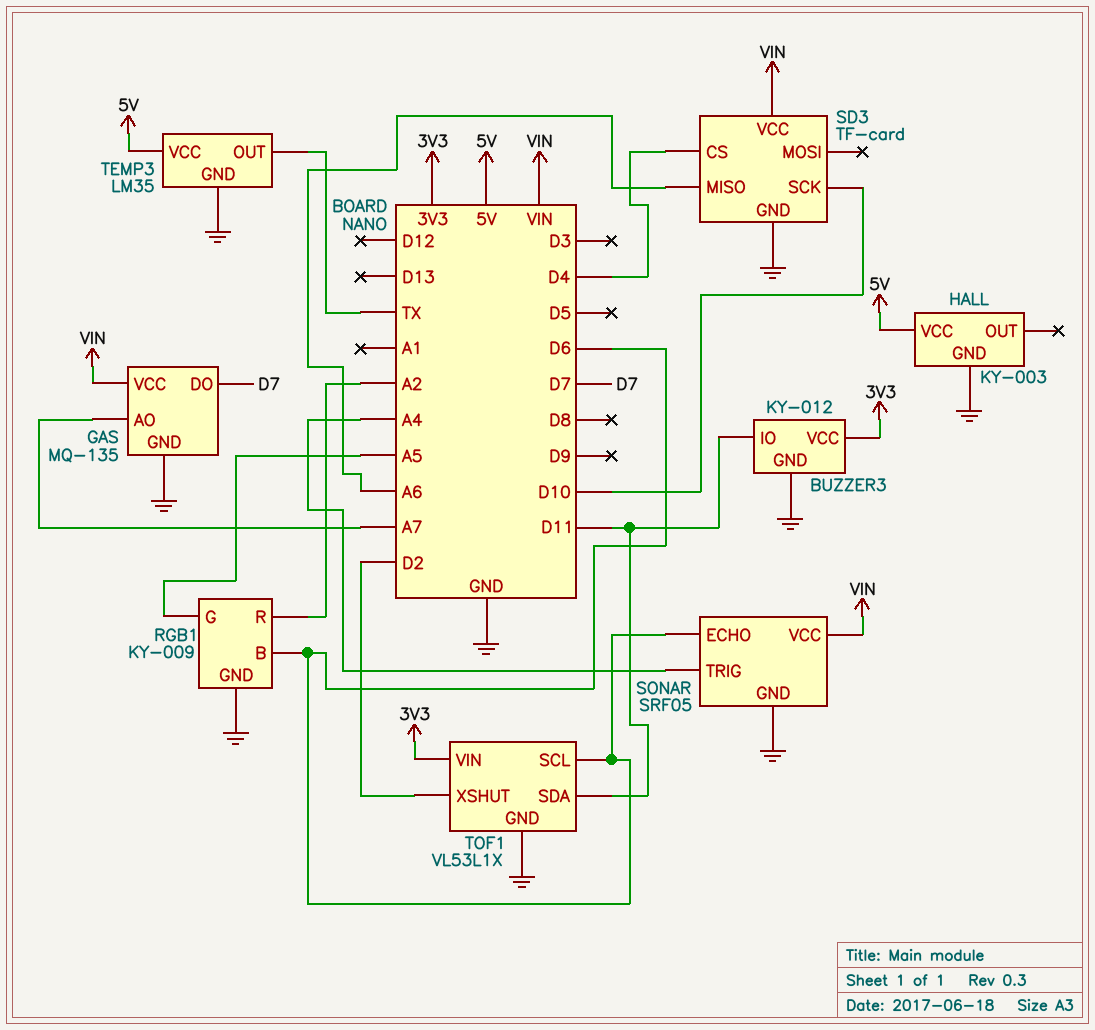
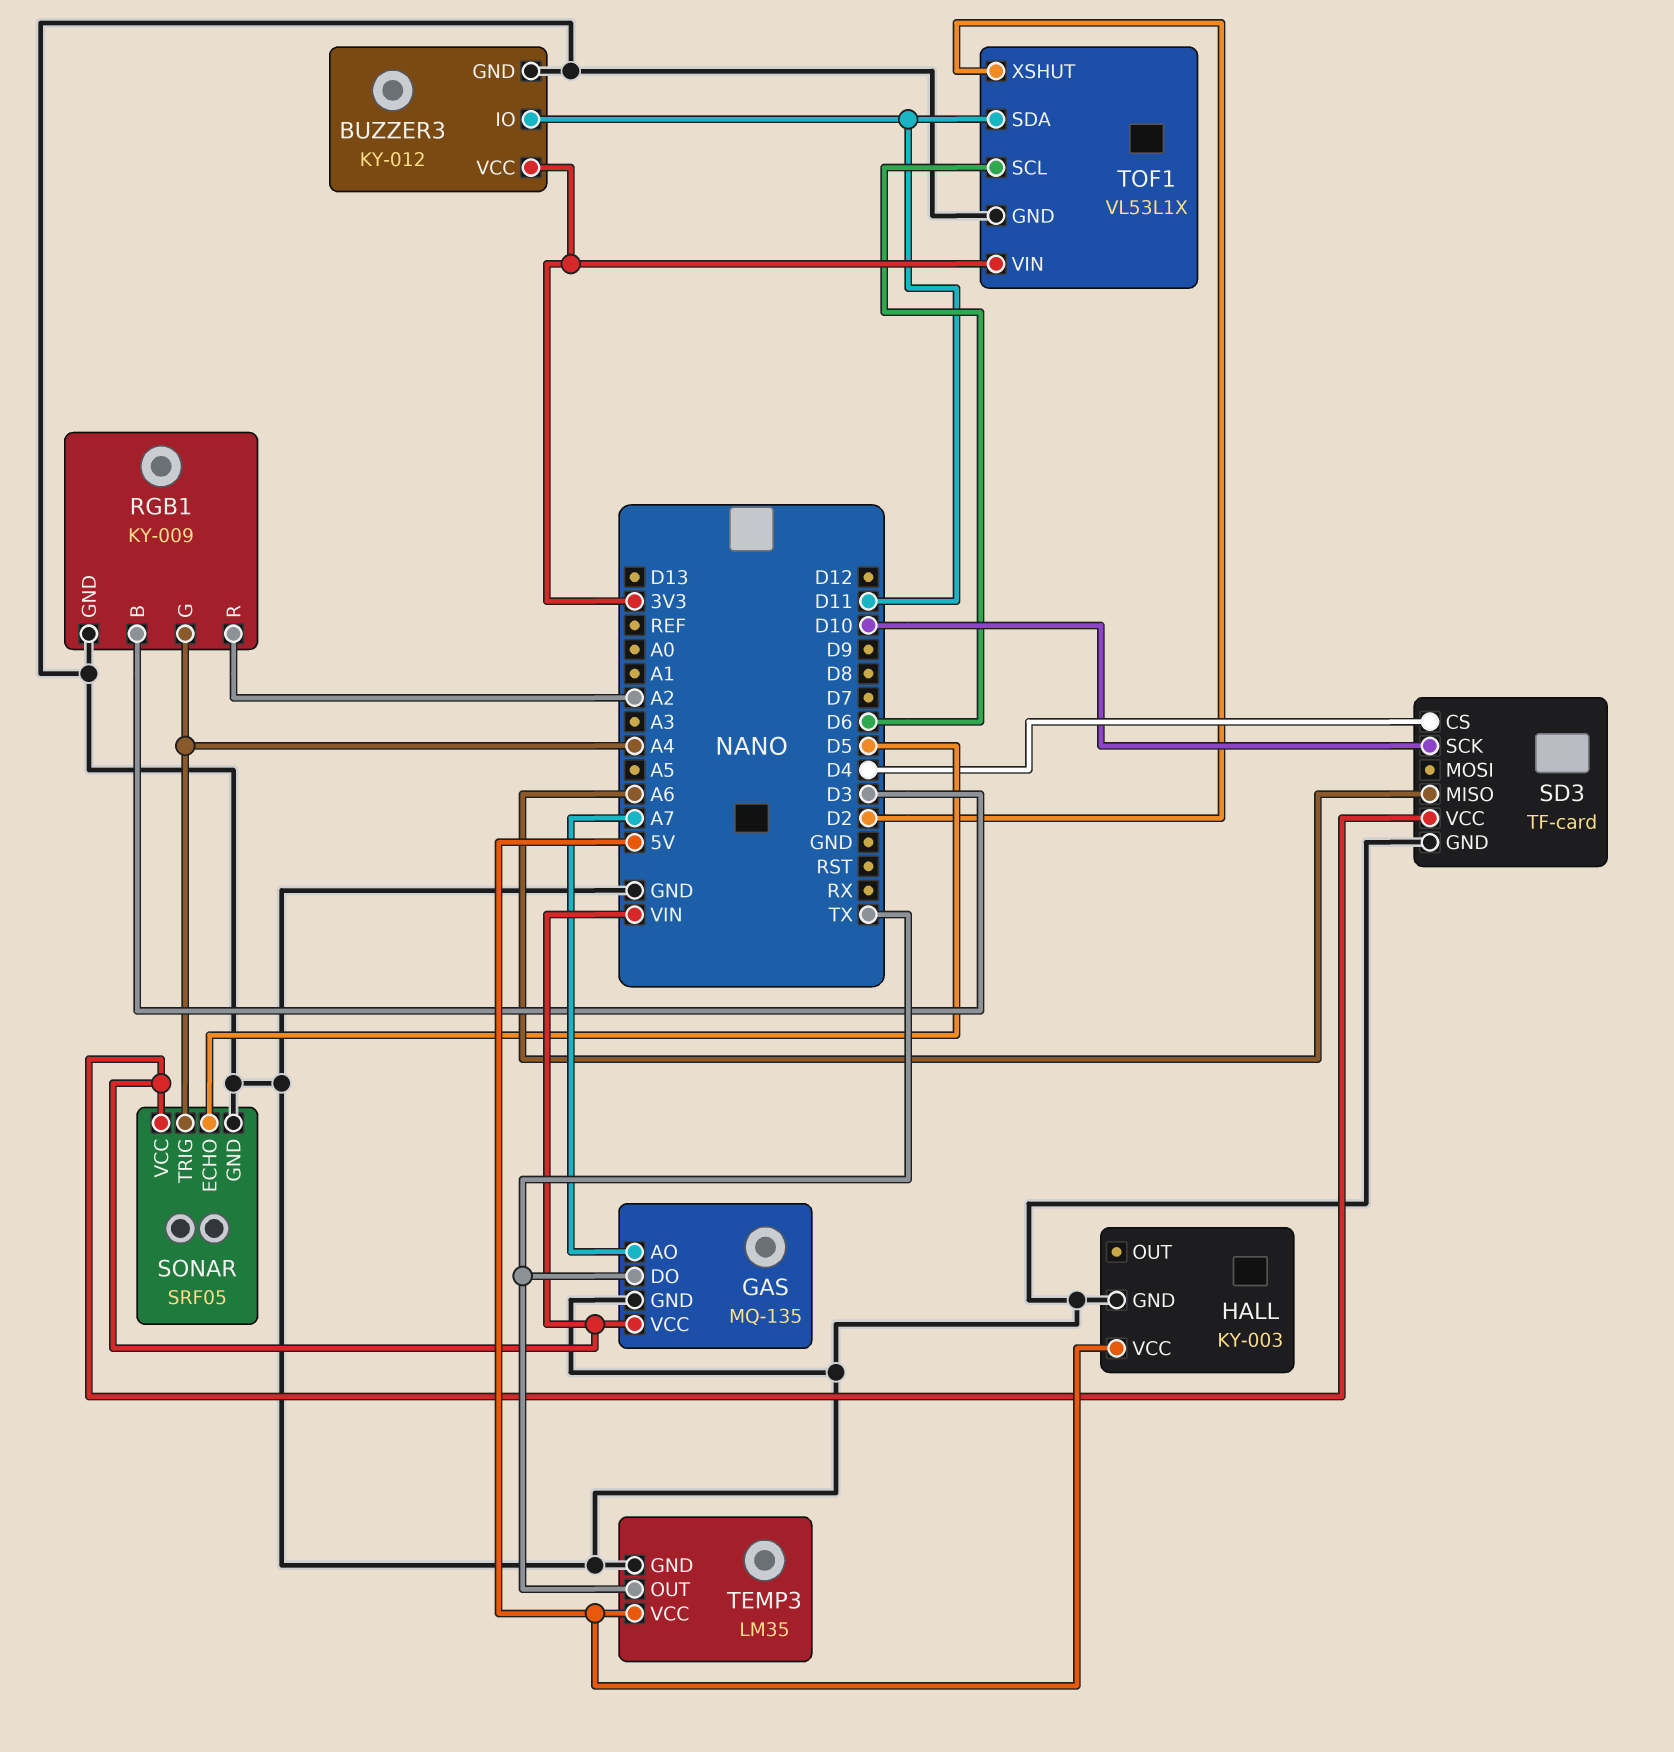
GAS pin DO: D7 -> TX
RGB1 pin B: D6 -> D3
RGB1 pin G: A5 -> A4
SONAR pin ECHO: D6 -> D5

